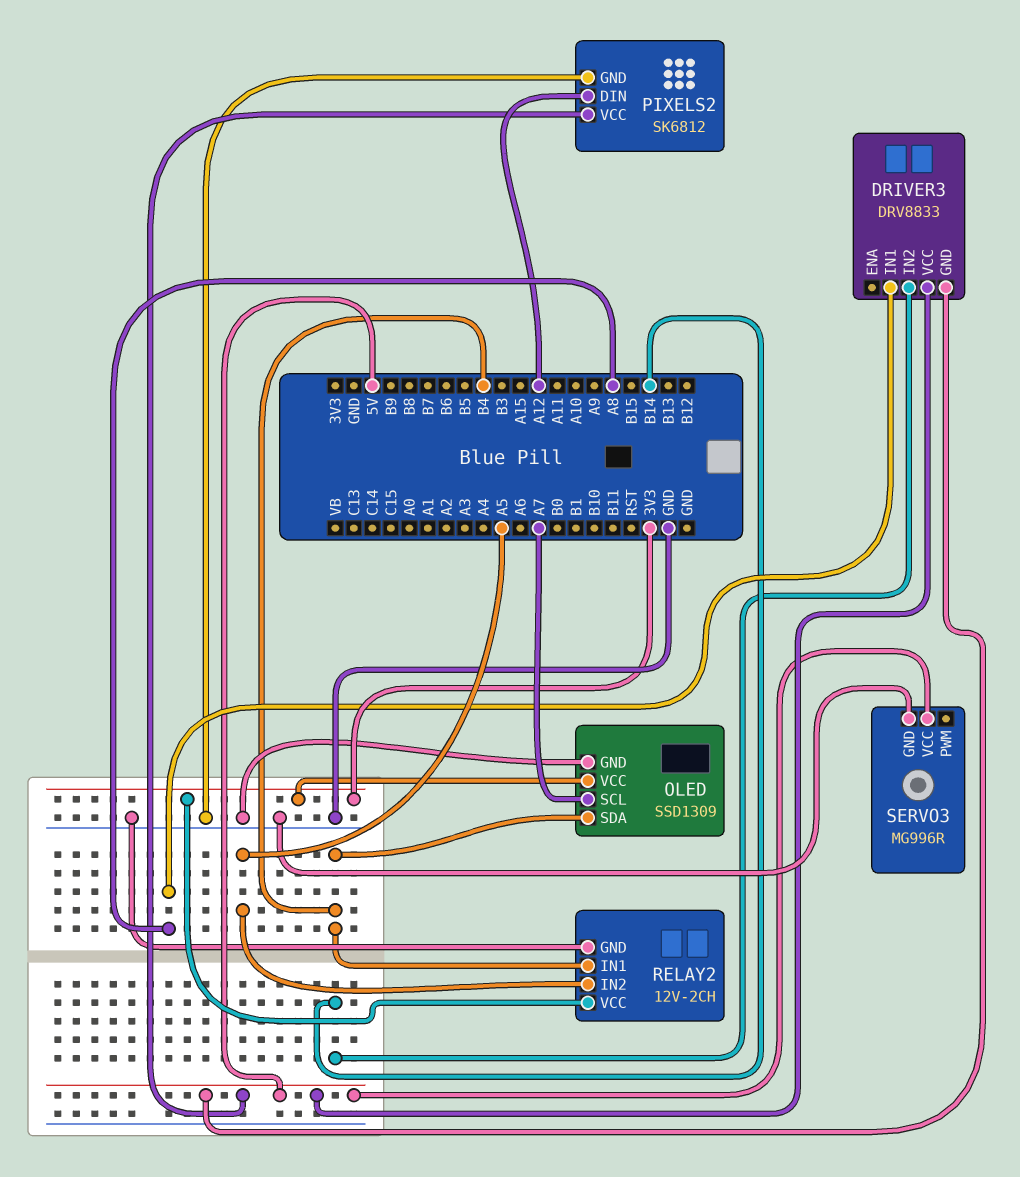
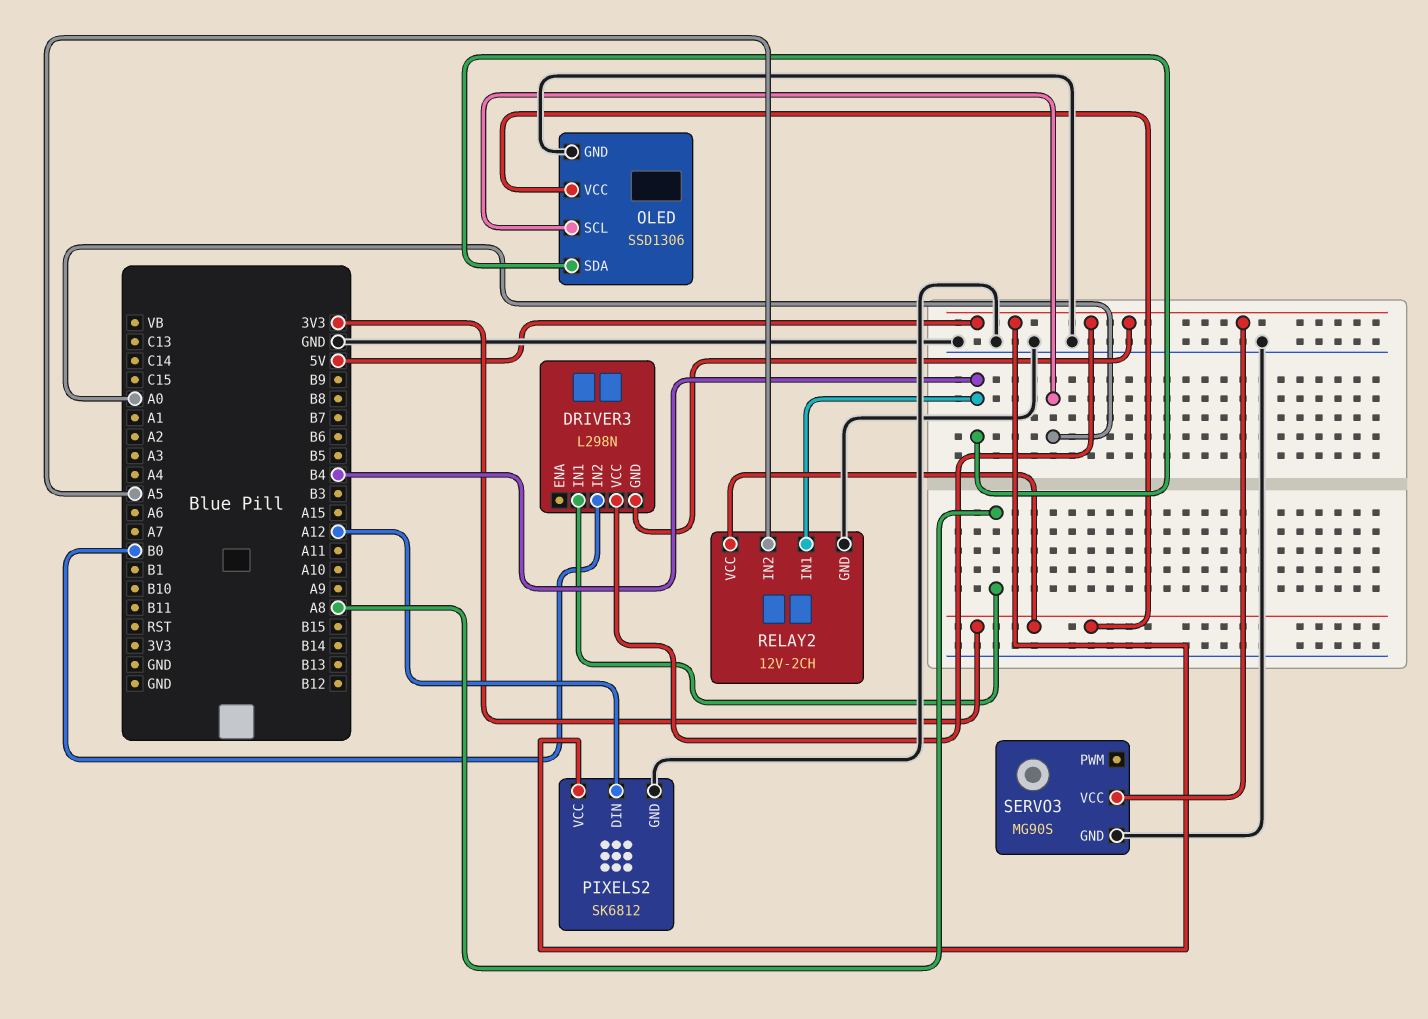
DRIVER3: DRV8833 -> L298N
DRIVER3 pin IN2: B14 -> B0
OLED: SSD1309 -> SSD1306
OLED pin SCL: A7 -> A0
SERVO3: MG996R -> MG90S

